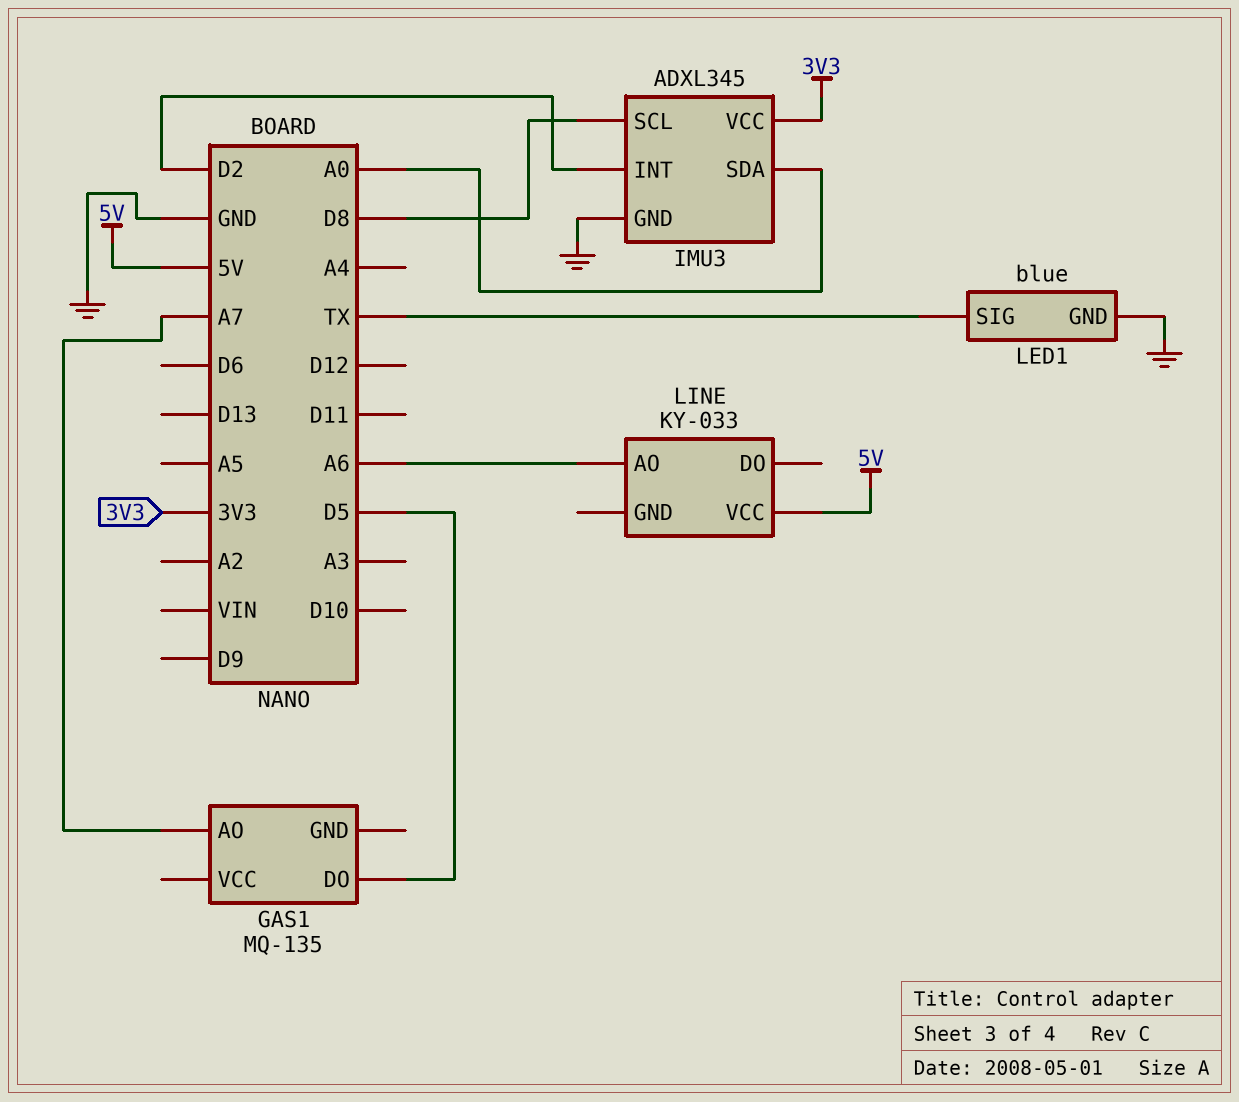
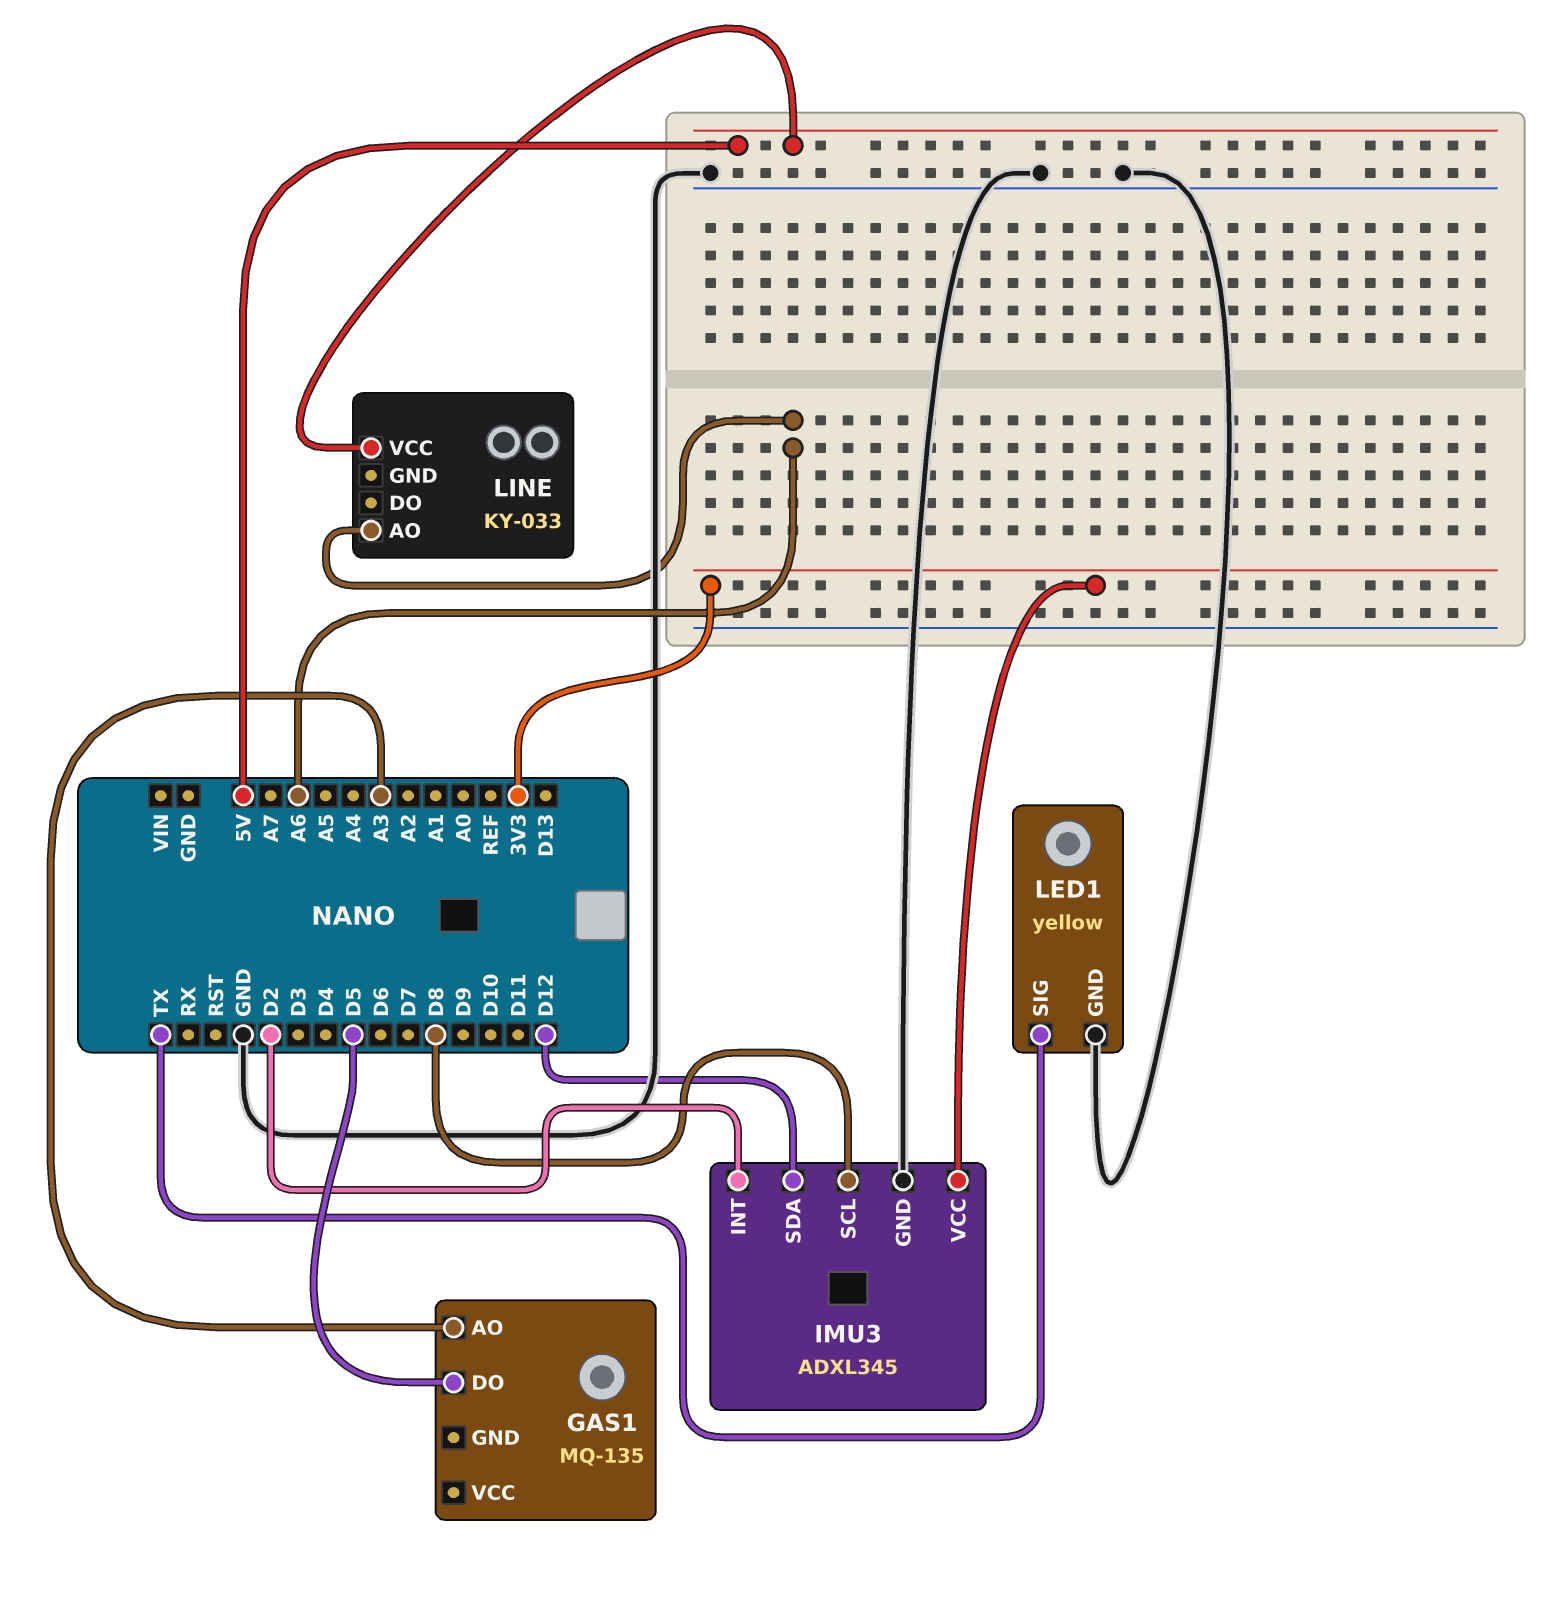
GAS1 pin AO: A7 -> A3
IMU3 pin SDA: A0 -> D12
LED1: blue -> yellow

